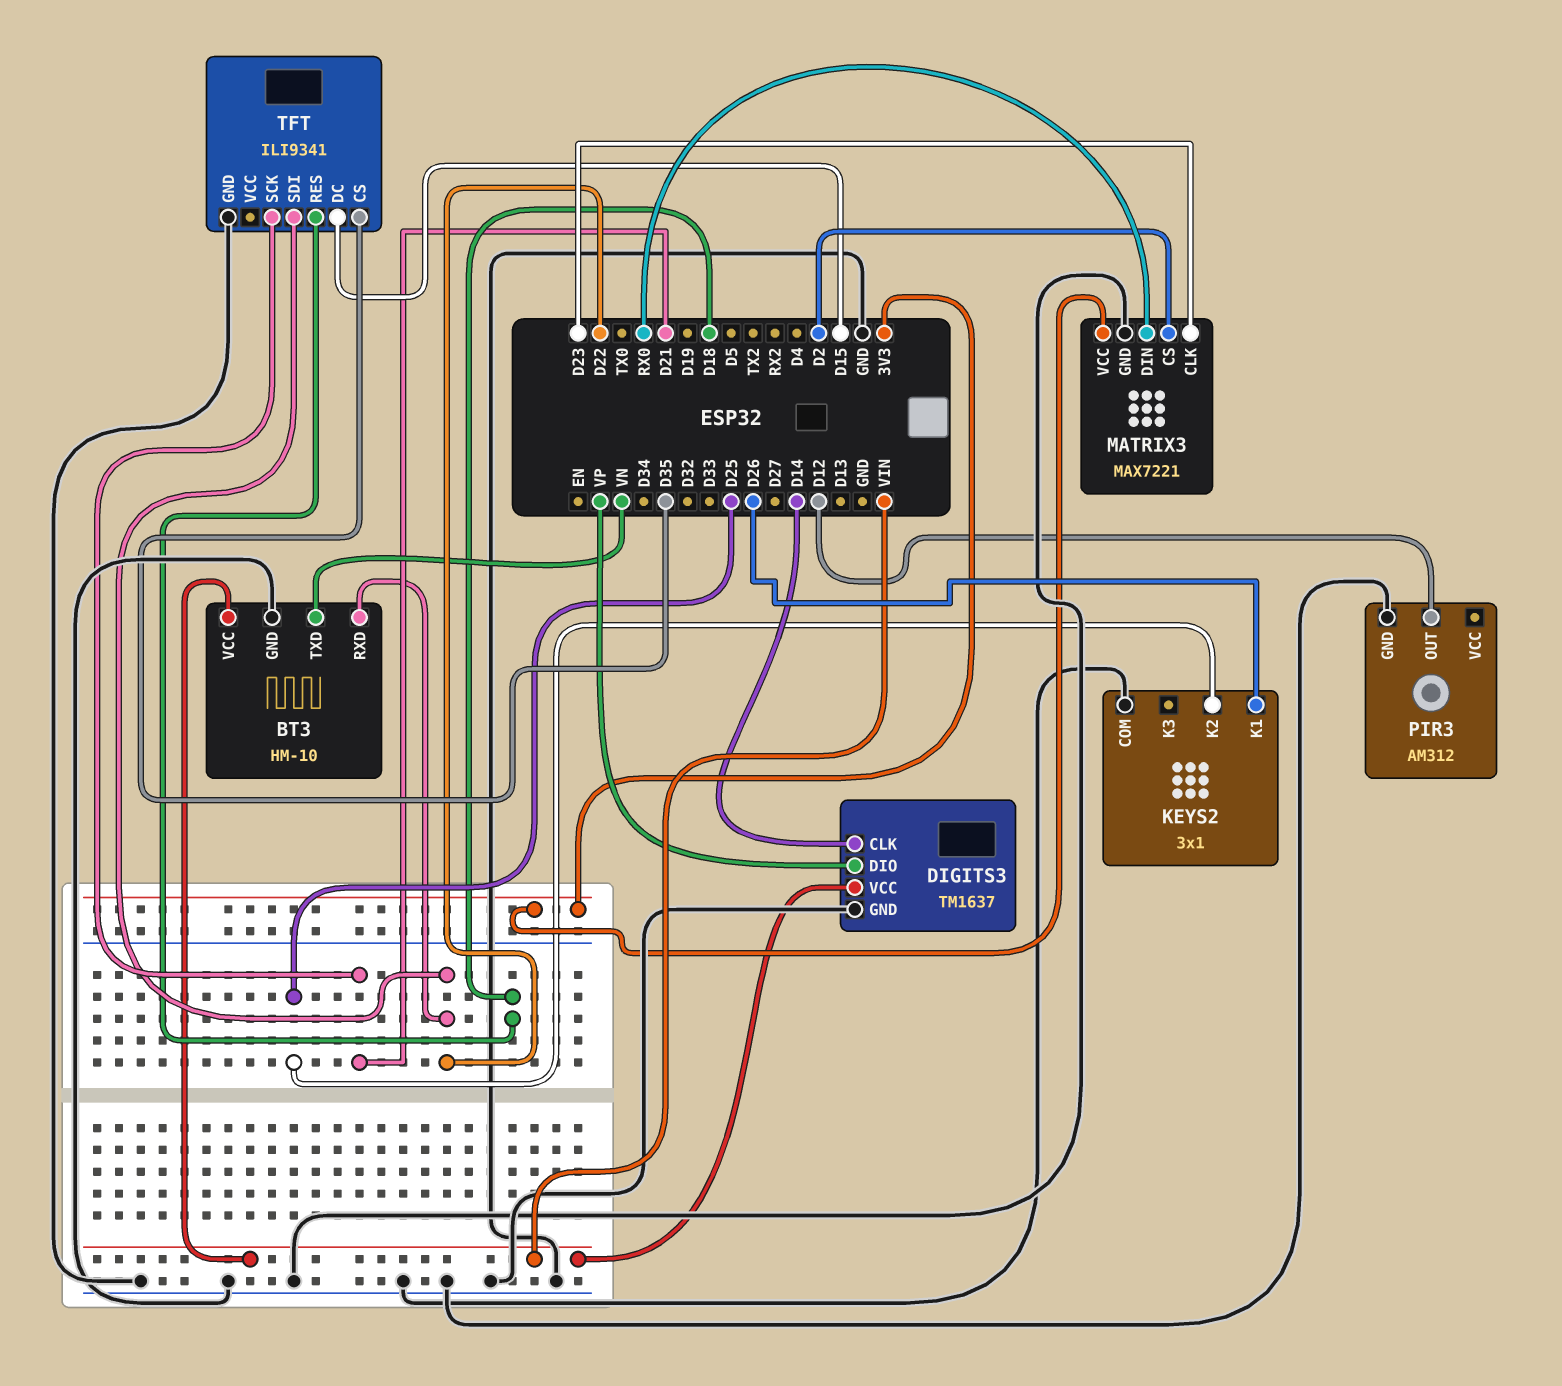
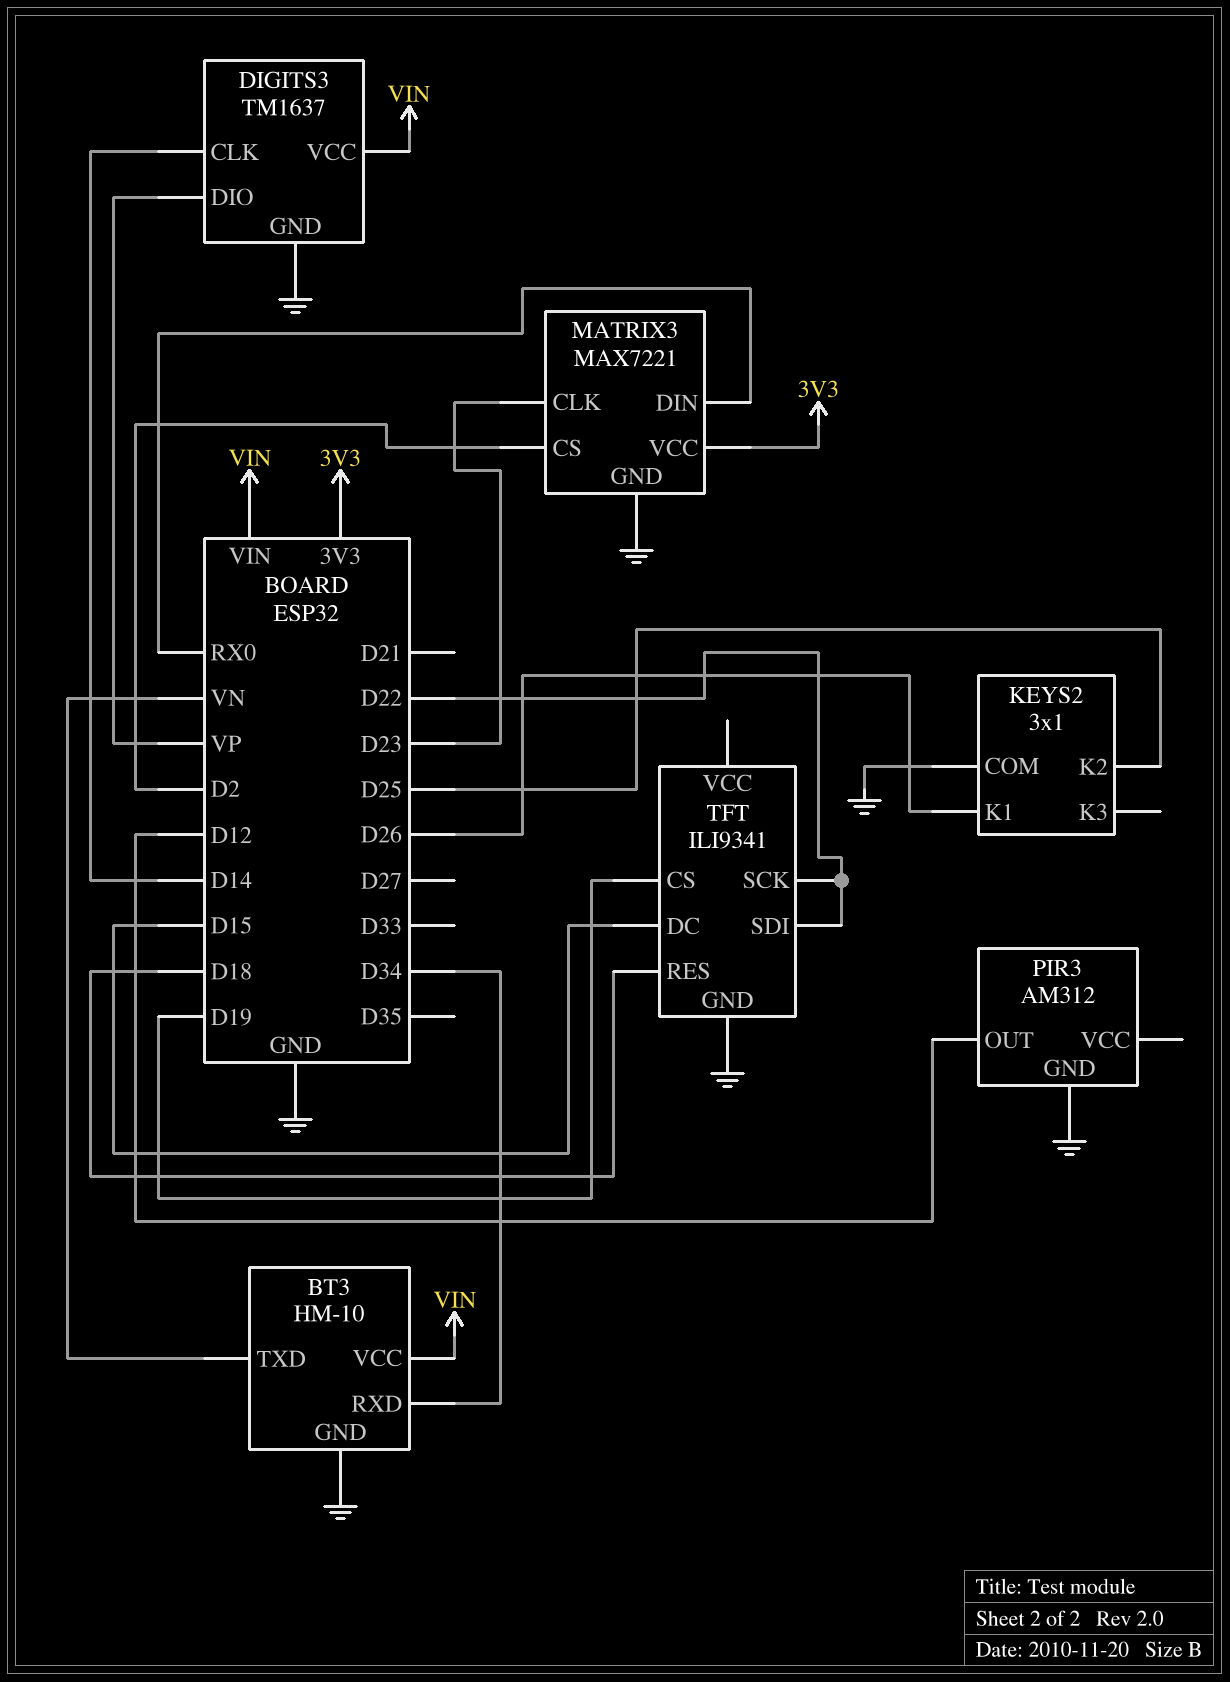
BT3 pin RXD: D22 -> D34
TFT pin CS: D35 -> D19
TFT pin SCK: D21 -> D22

